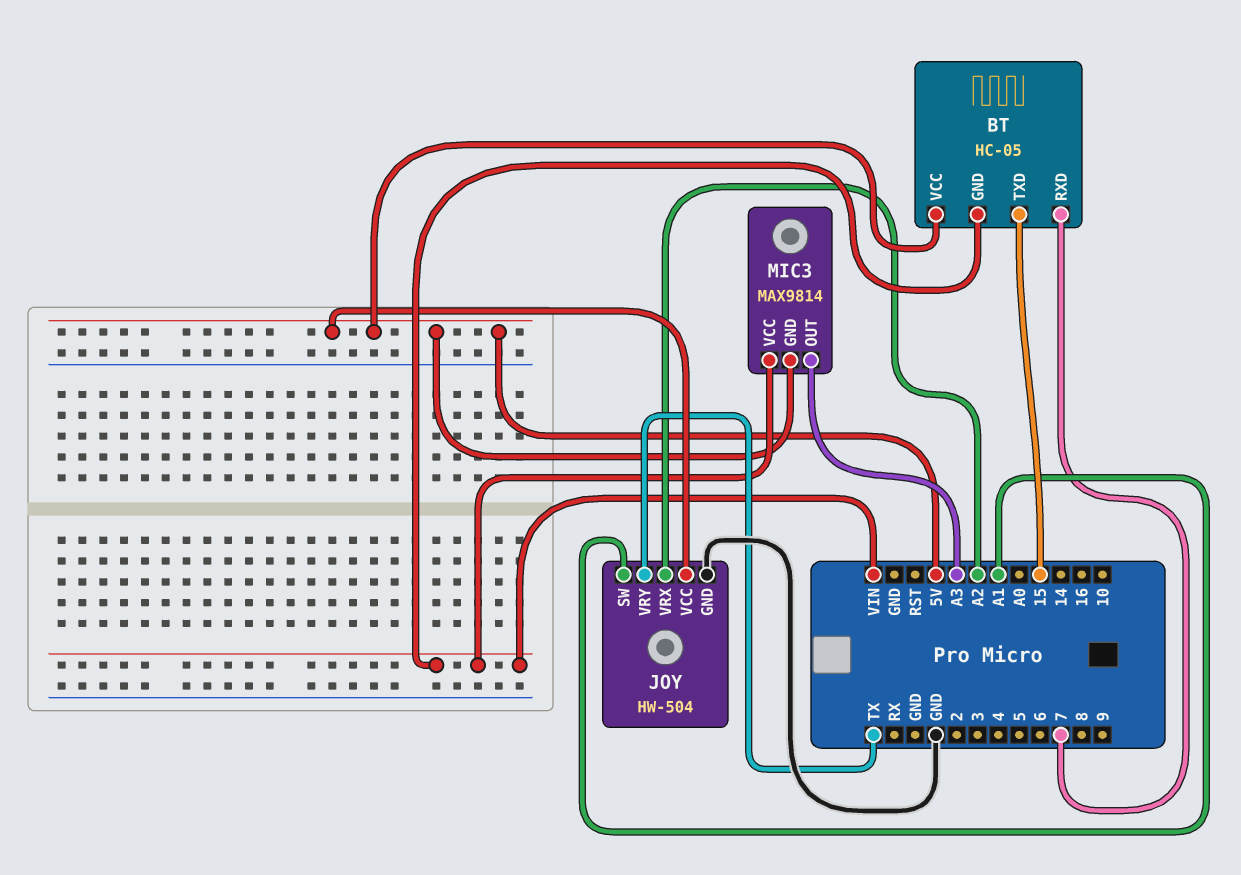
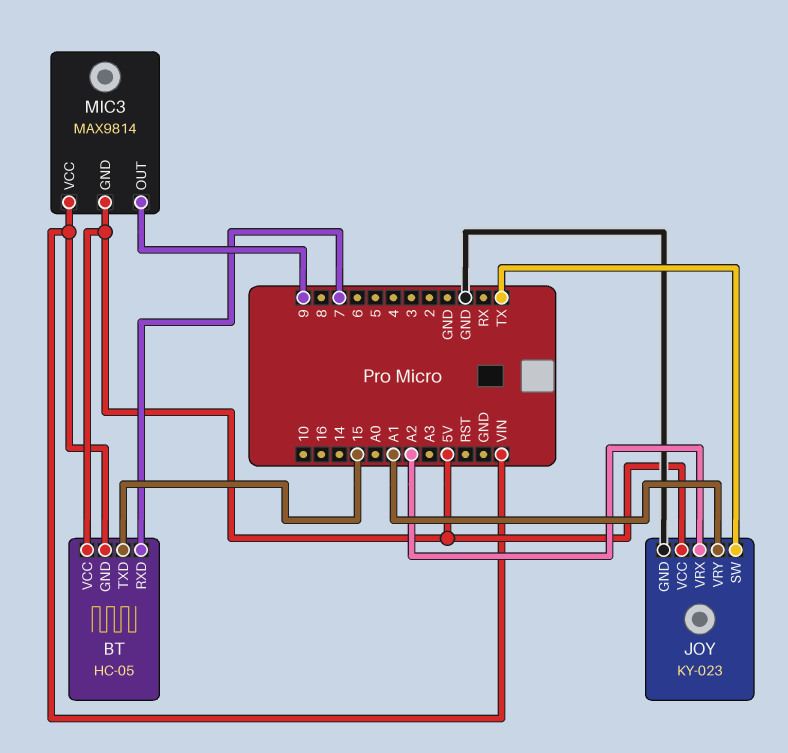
JOY: HW-504 -> KY-023
JOY pin SW: A1 -> TX
JOY pin VRY: TX -> A1
MIC3 pin OUT: A3 -> 9

